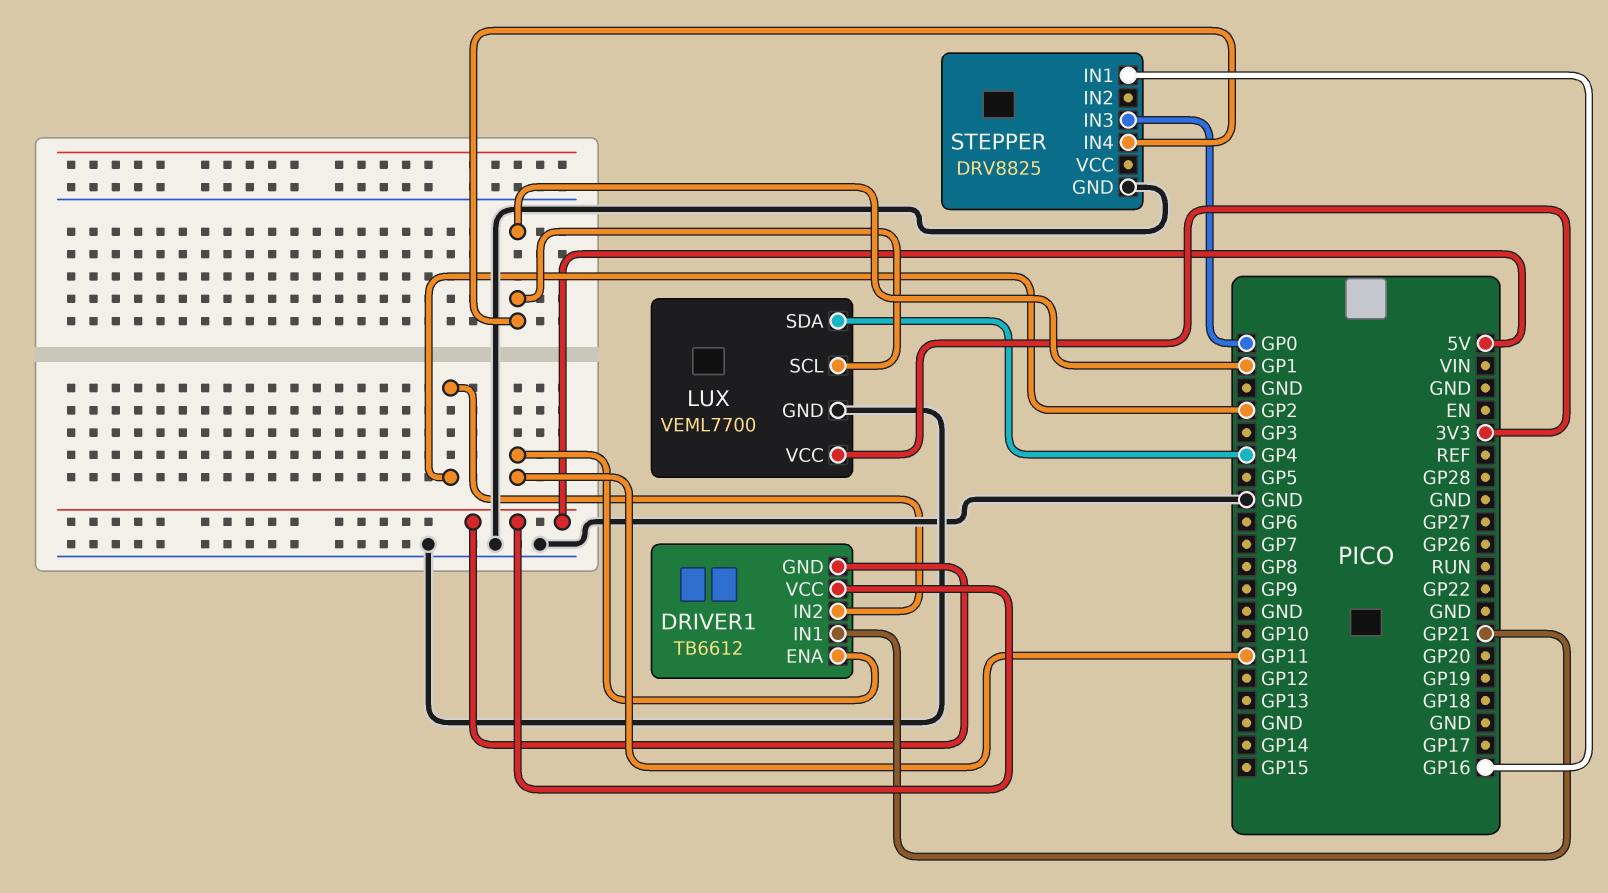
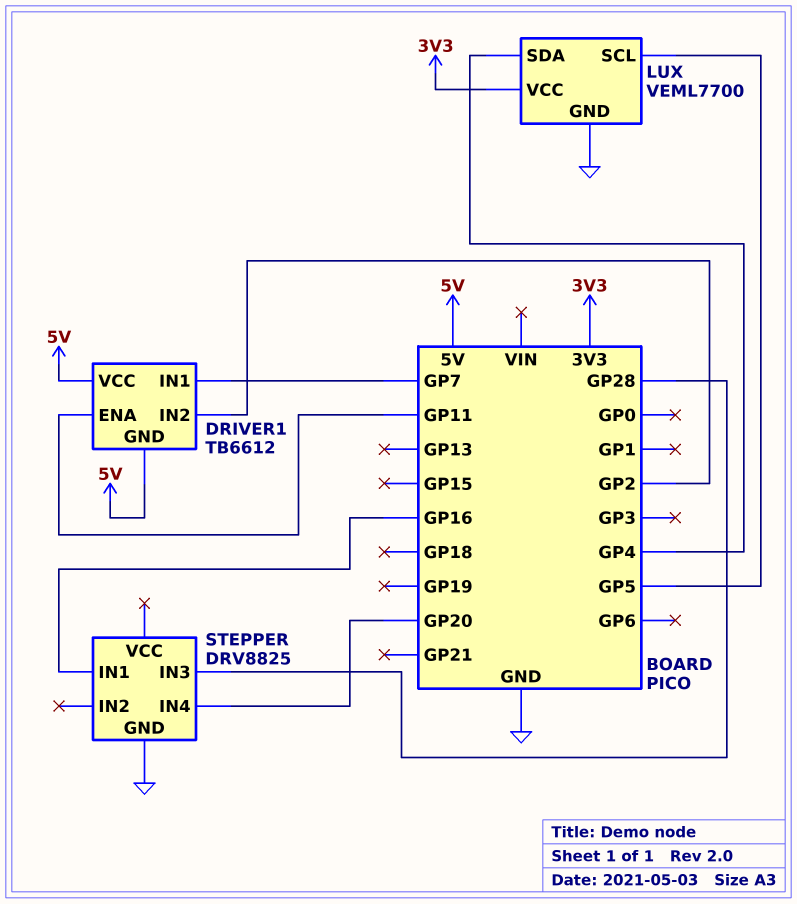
DRIVER1 pin IN1: GP21 -> GP7
LUX pin SCL: GP1 -> GP5
STEPPER pin IN3: GP0 -> GP28
STEPPER pin IN4: GP1 -> GP20

